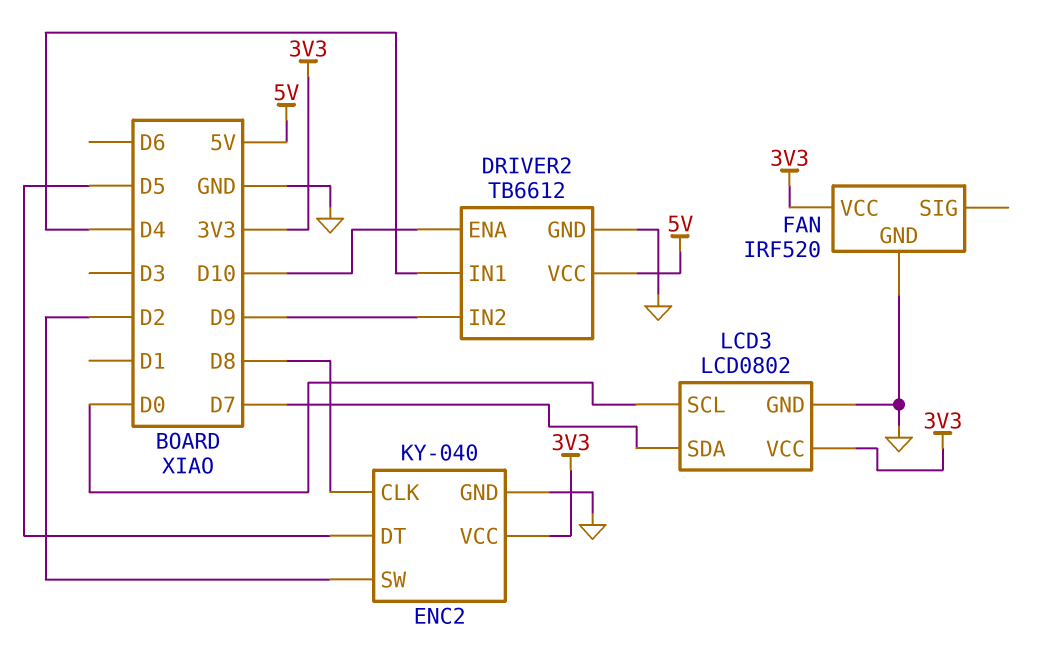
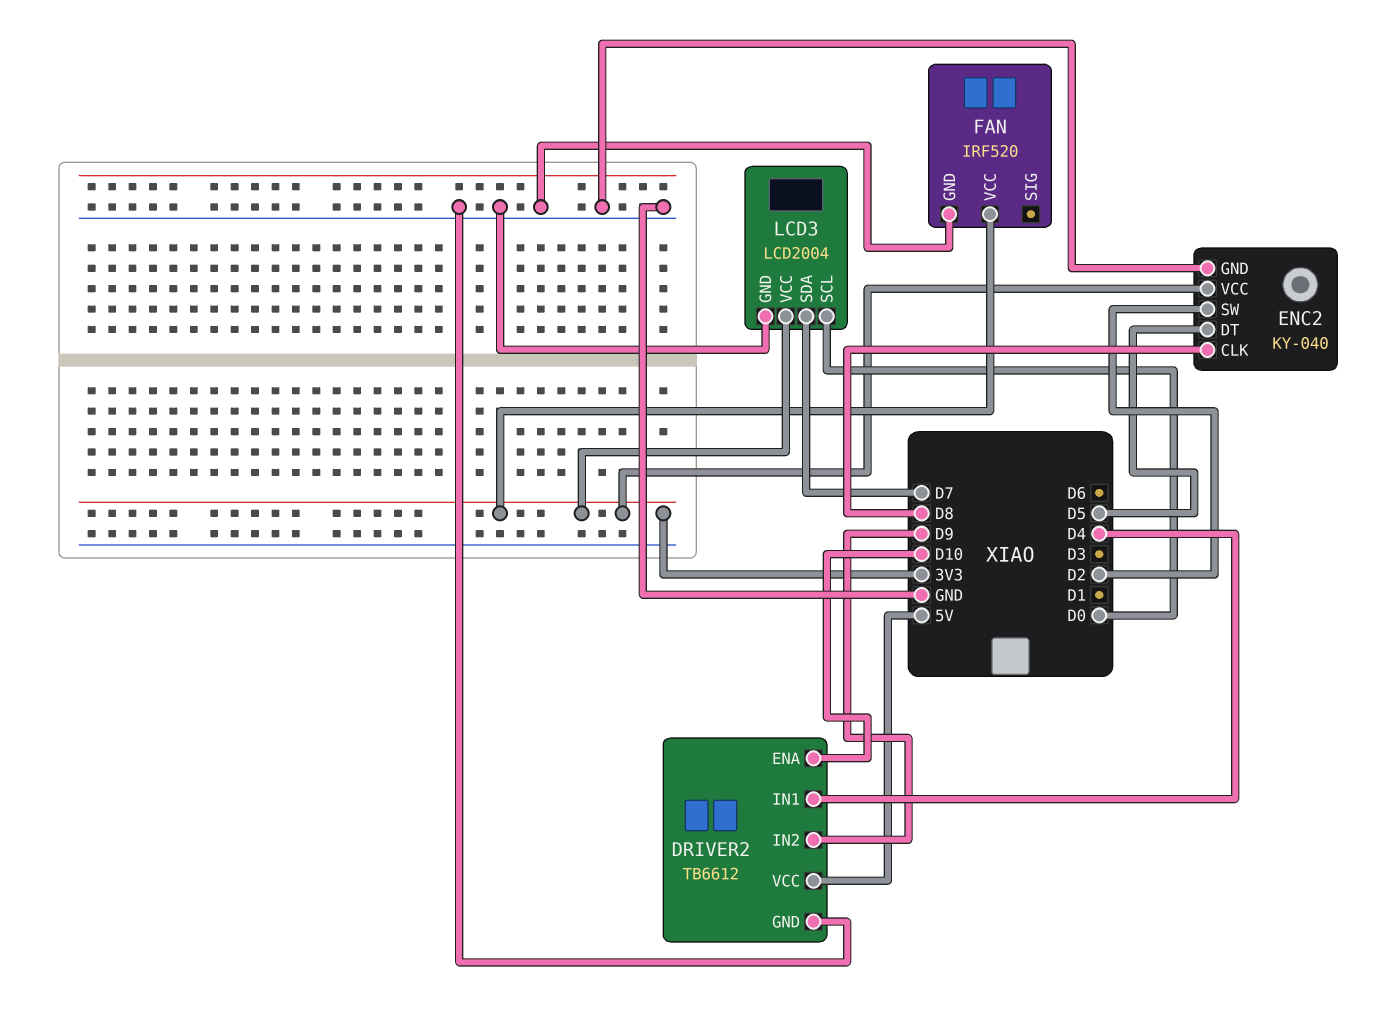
LCD3: LCD0802 -> LCD2004

